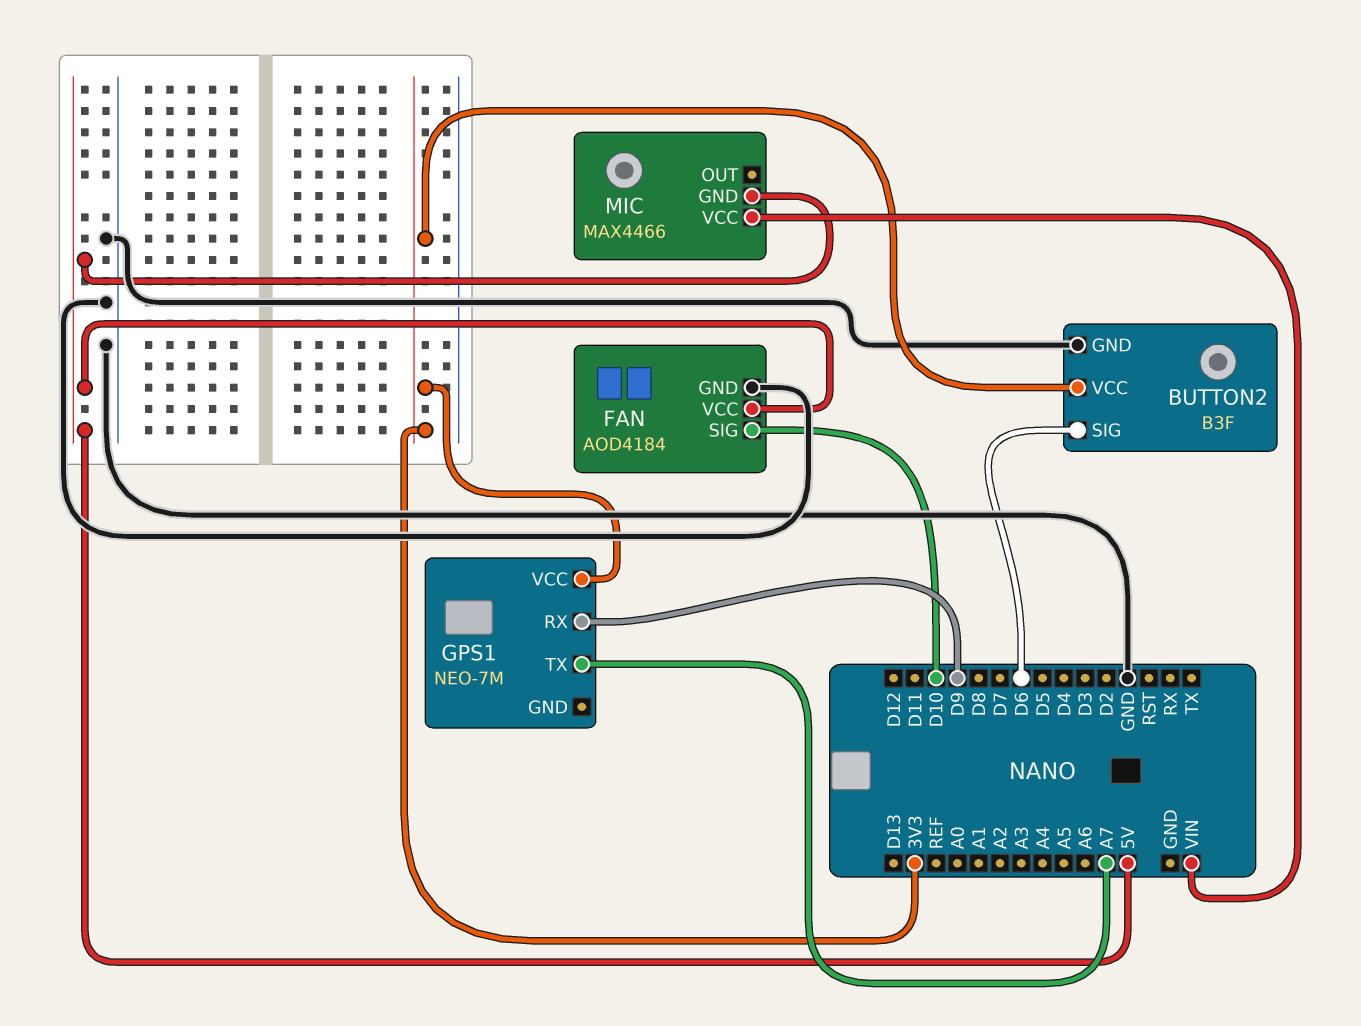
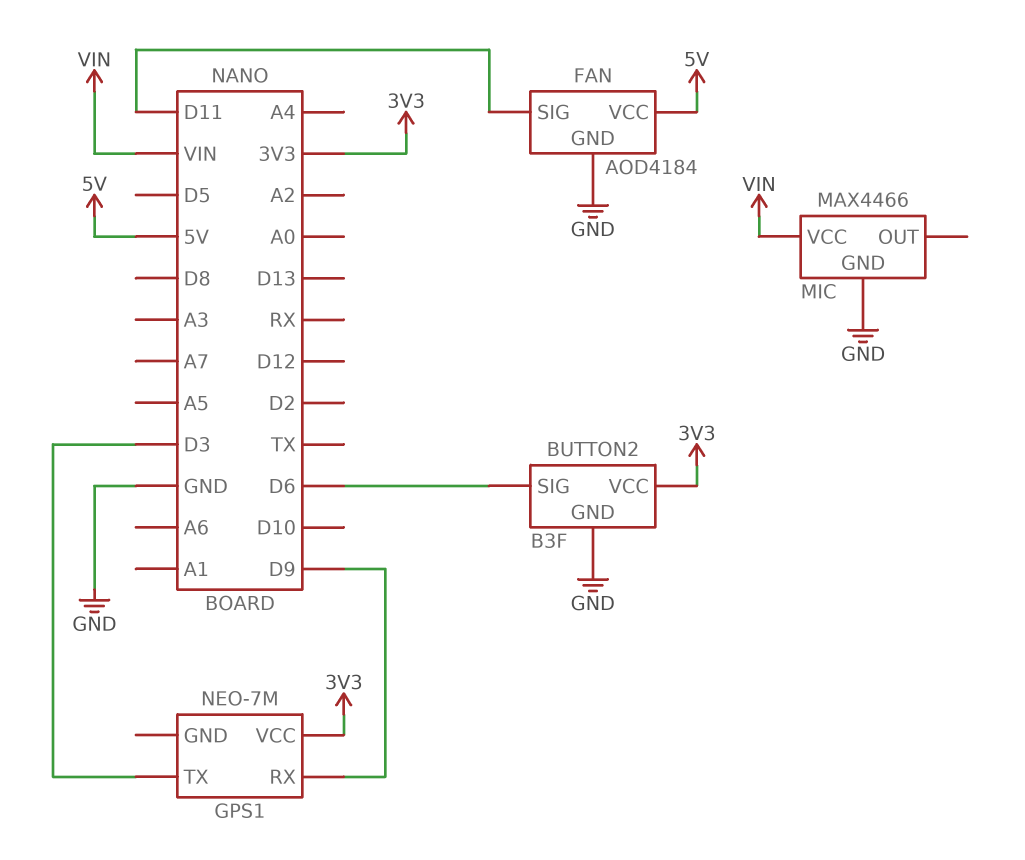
FAN pin SIG: D10 -> D11
GPS1 pin TX: A7 -> D3
MIC pin GND: 5V -> GND

